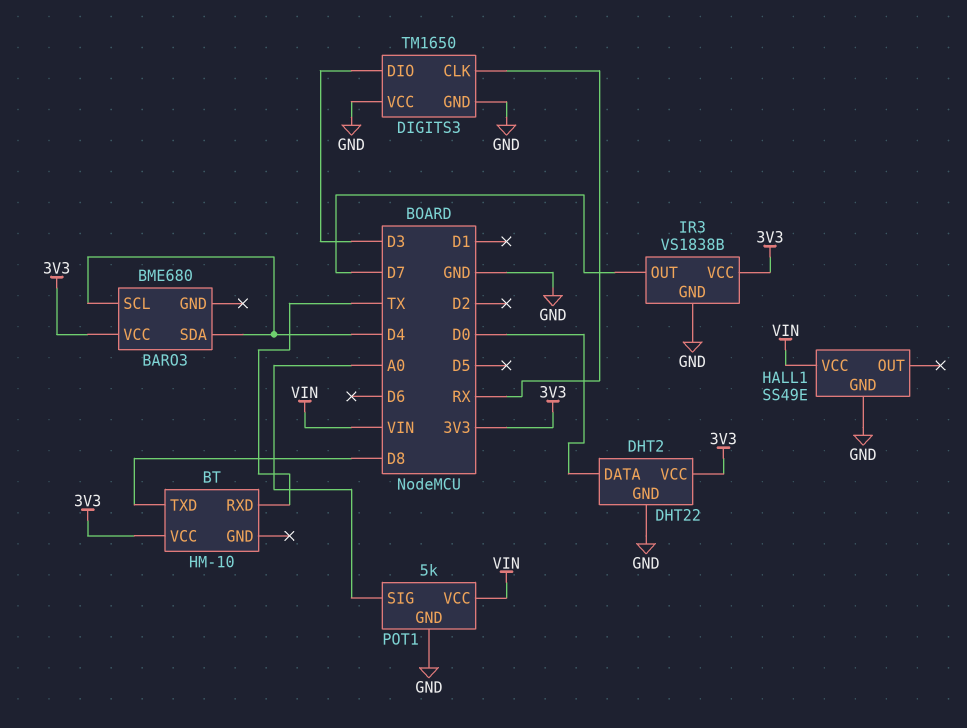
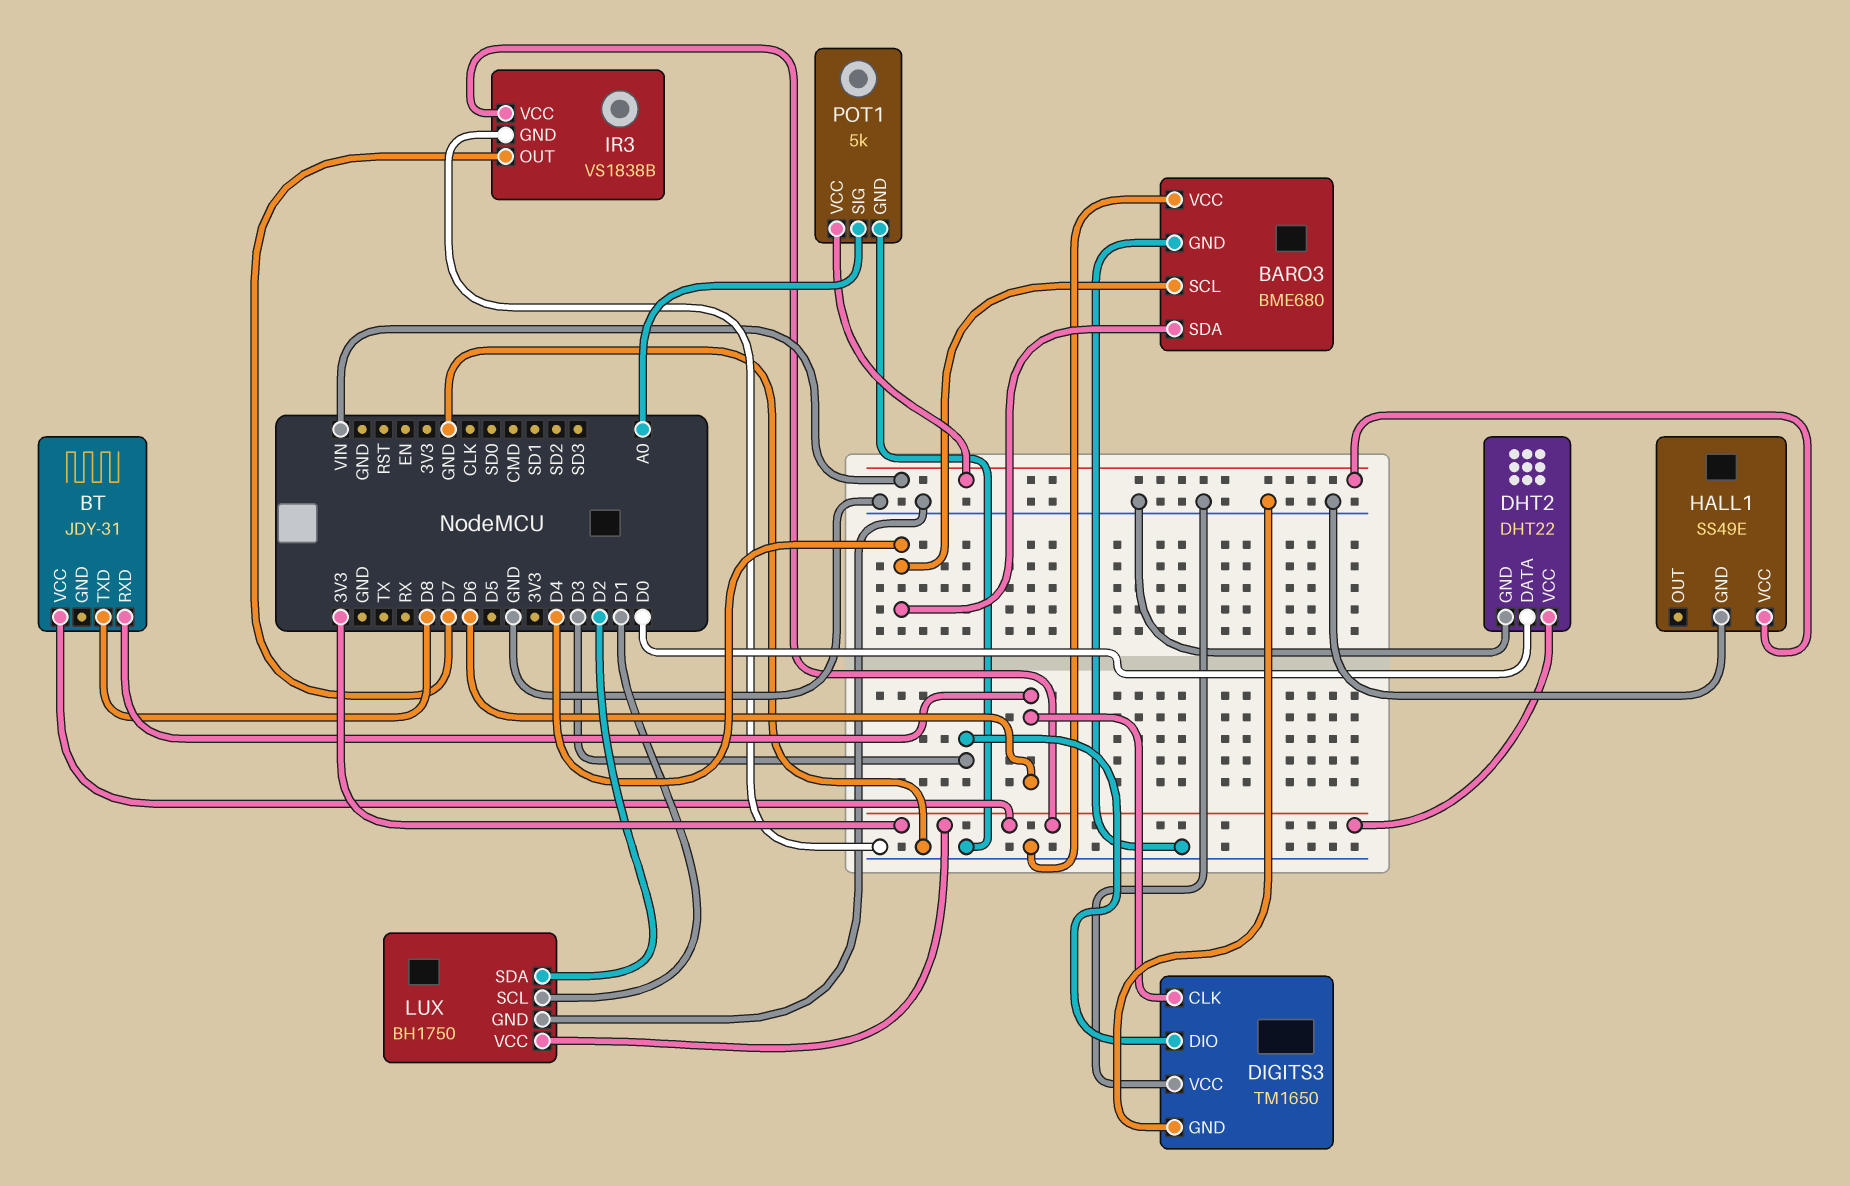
BARO3 pin GND: none -> GND
BARO3 pin VCC: 3V3 -> GND
BT: HM-10 -> JDY-31
BT pin RXD: TX -> D6
DIGITS3 pin CLK: RX -> D6
LUX: none -> BH1750
LUX pin GND: none -> GND
LUX pin SCL: none -> D1
LUX pin SDA: none -> D2
LUX pin VCC: none -> 3V3

